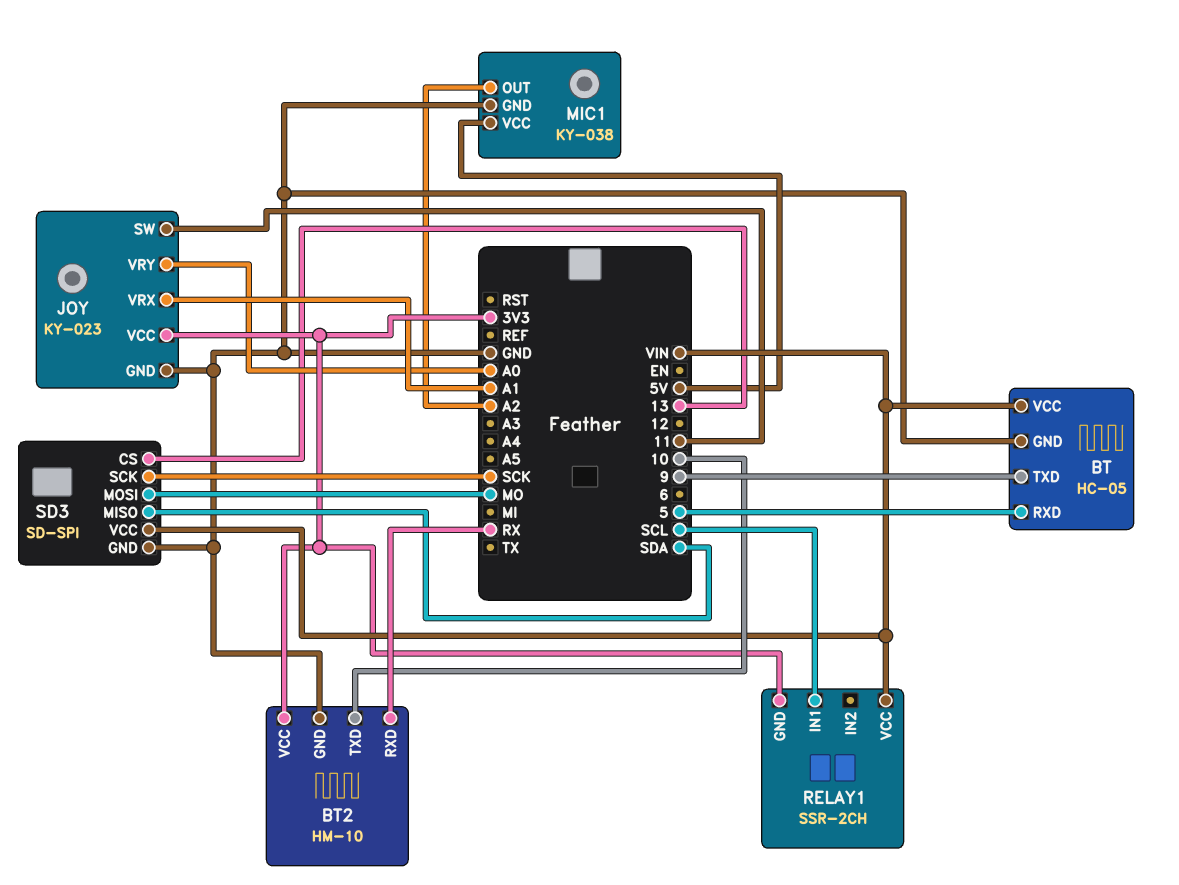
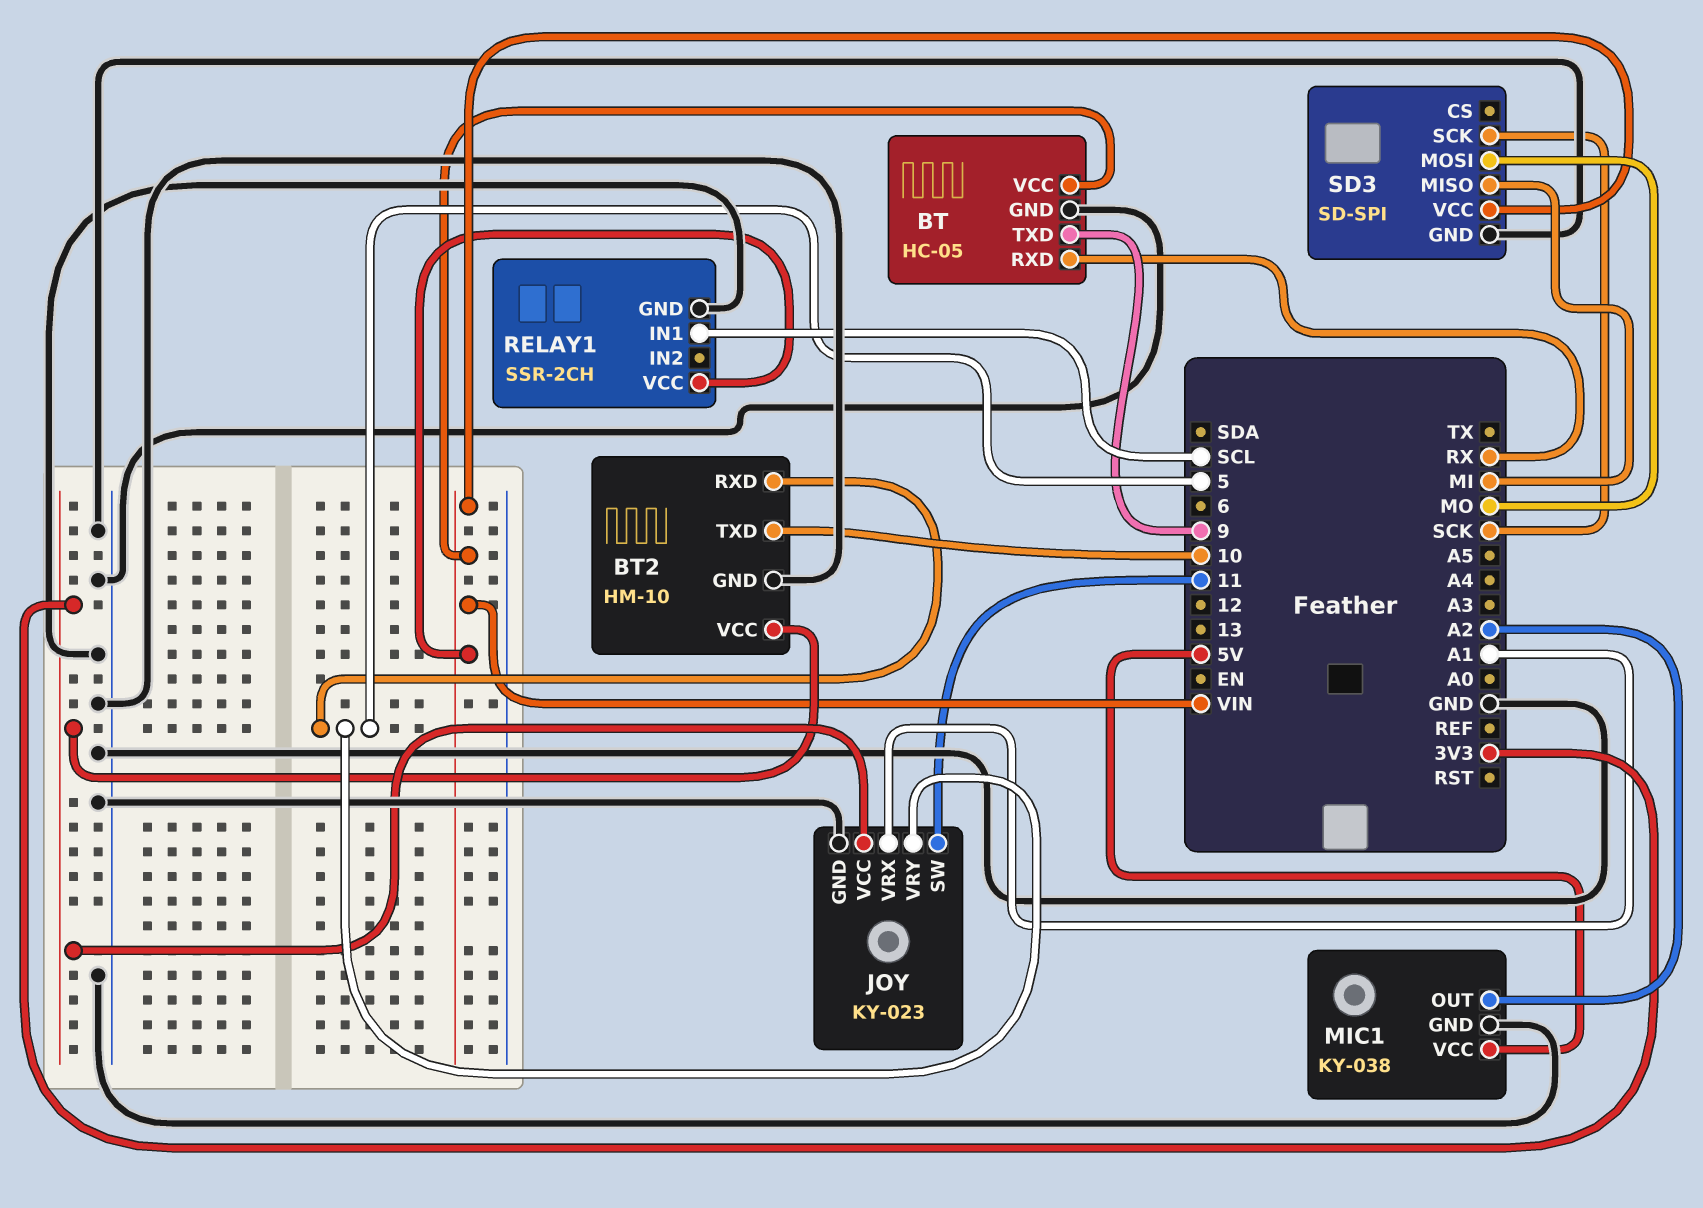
BT pin RXD: 5 -> RX
BT2 pin RXD: RX -> 5
JOY pin VRY: A0 -> 5
RELAY1 pin GND: 3V3 -> GND
SD3 pin CS: 13 -> none
SD3 pin MISO: SDA -> MI

